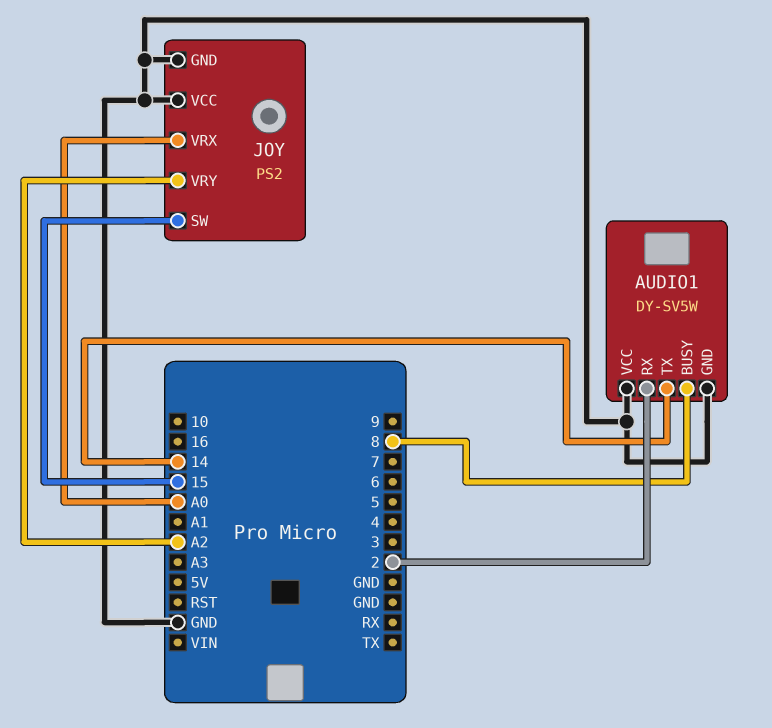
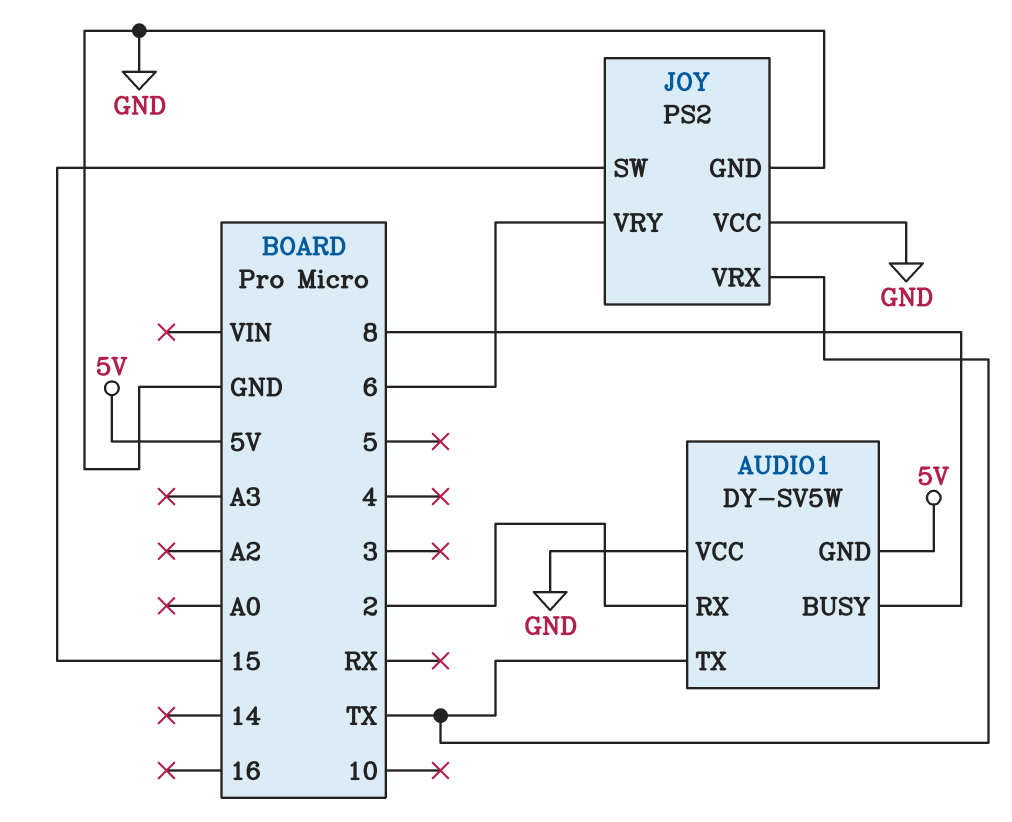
AUDIO1 pin GND: GND -> 5V
AUDIO1 pin TX: 14 -> TX
JOY pin VRX: A0 -> TX
JOY pin VRY: A2 -> 6

